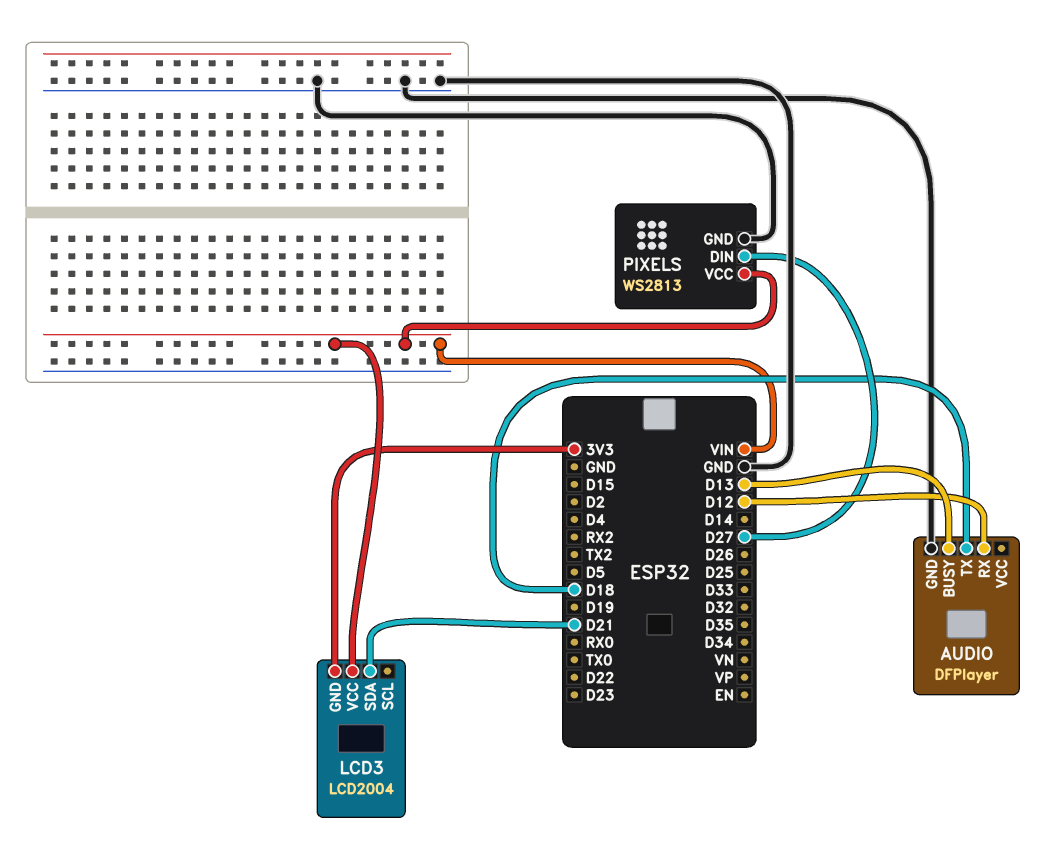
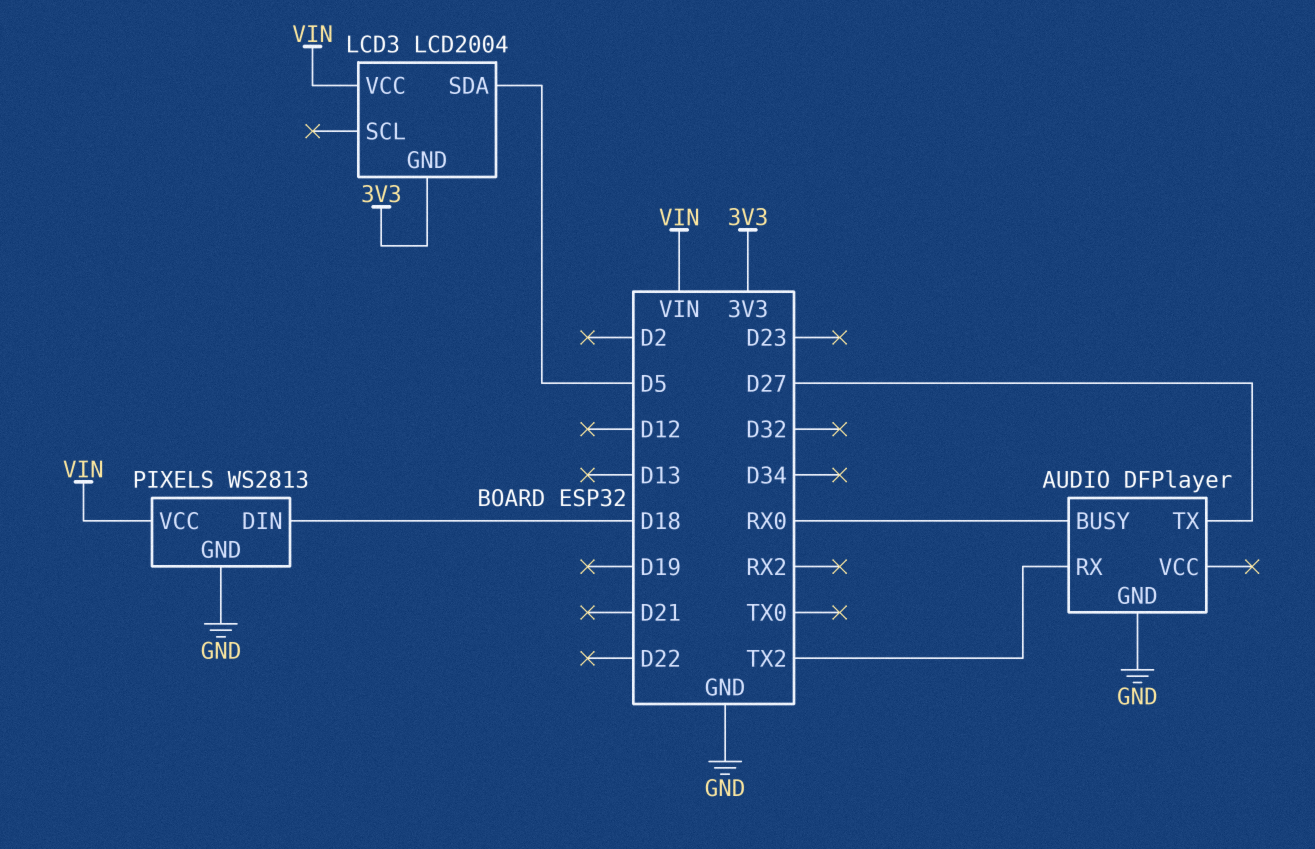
AUDIO pin BUSY: D13 -> RX0
AUDIO pin RX: D12 -> TX2
AUDIO pin TX: D18 -> D27
LCD3 pin SDA: D21 -> D5
PIXELS pin DIN: D27 -> D18

